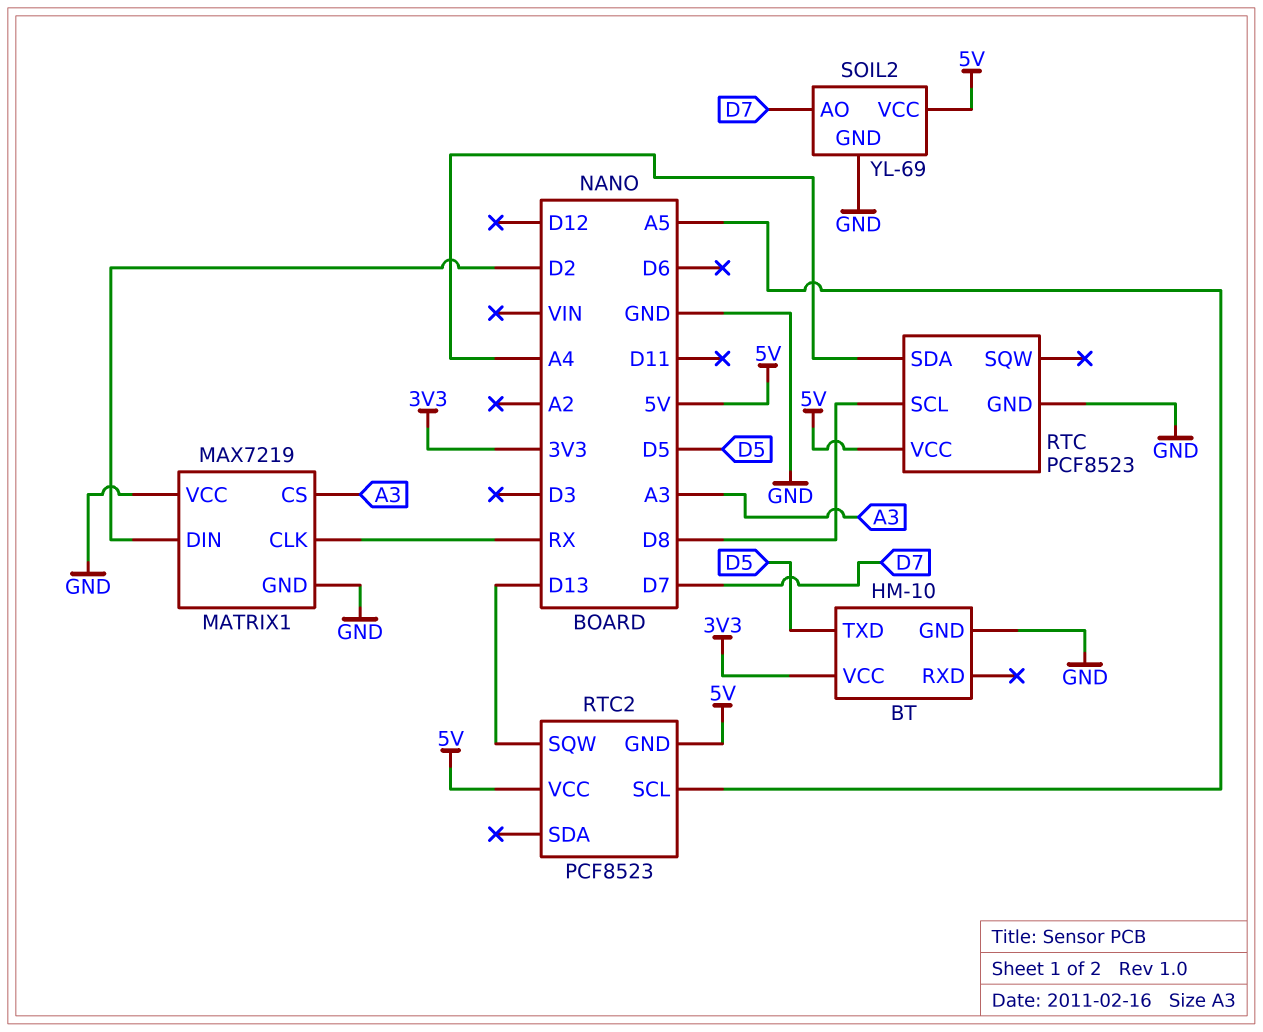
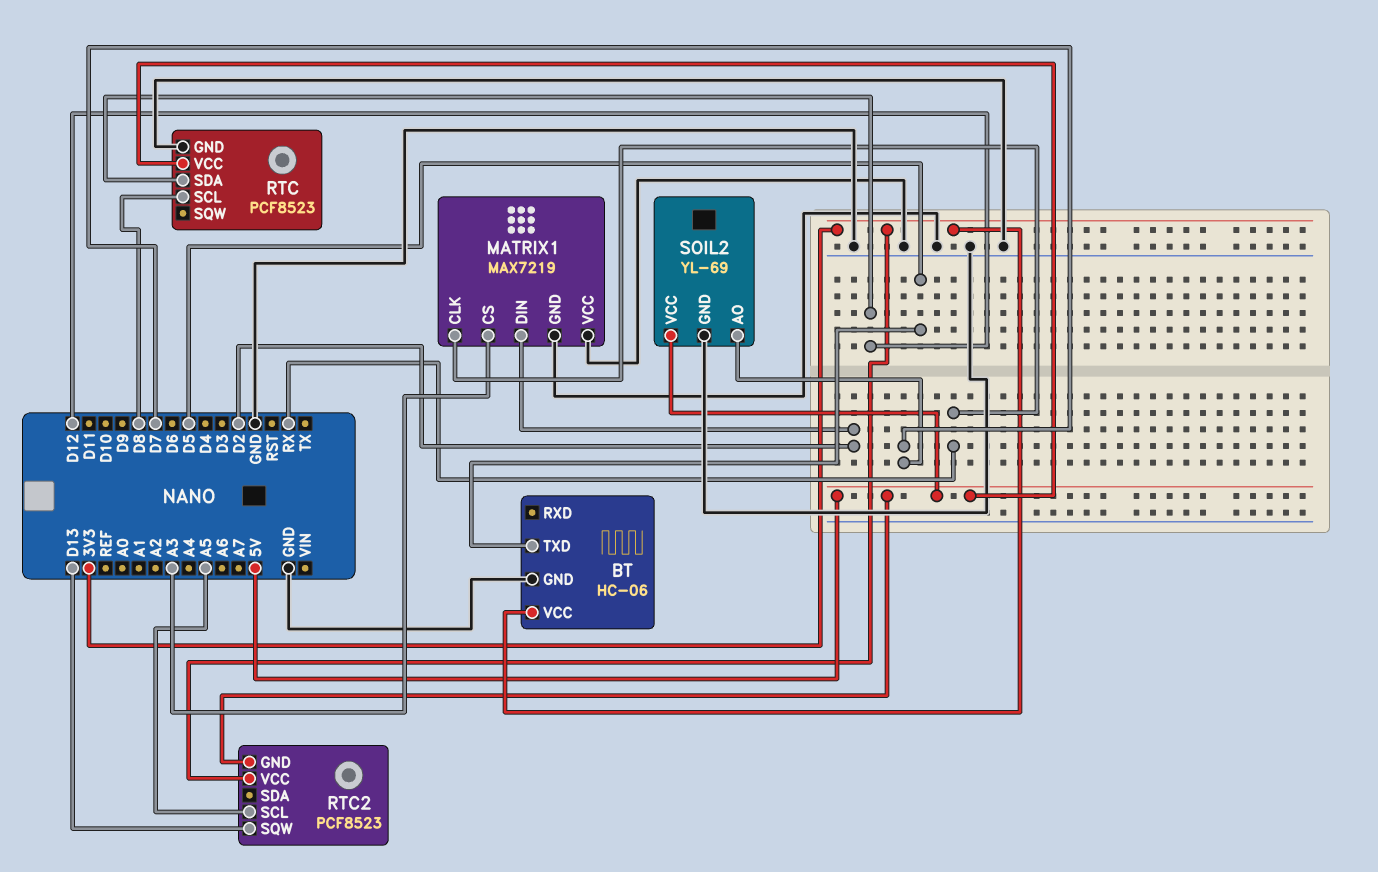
BT: HM-10 -> HC-06
RTC pin SDA: A4 -> D12
RTC2 pin VCC: 5V -> 3V3

